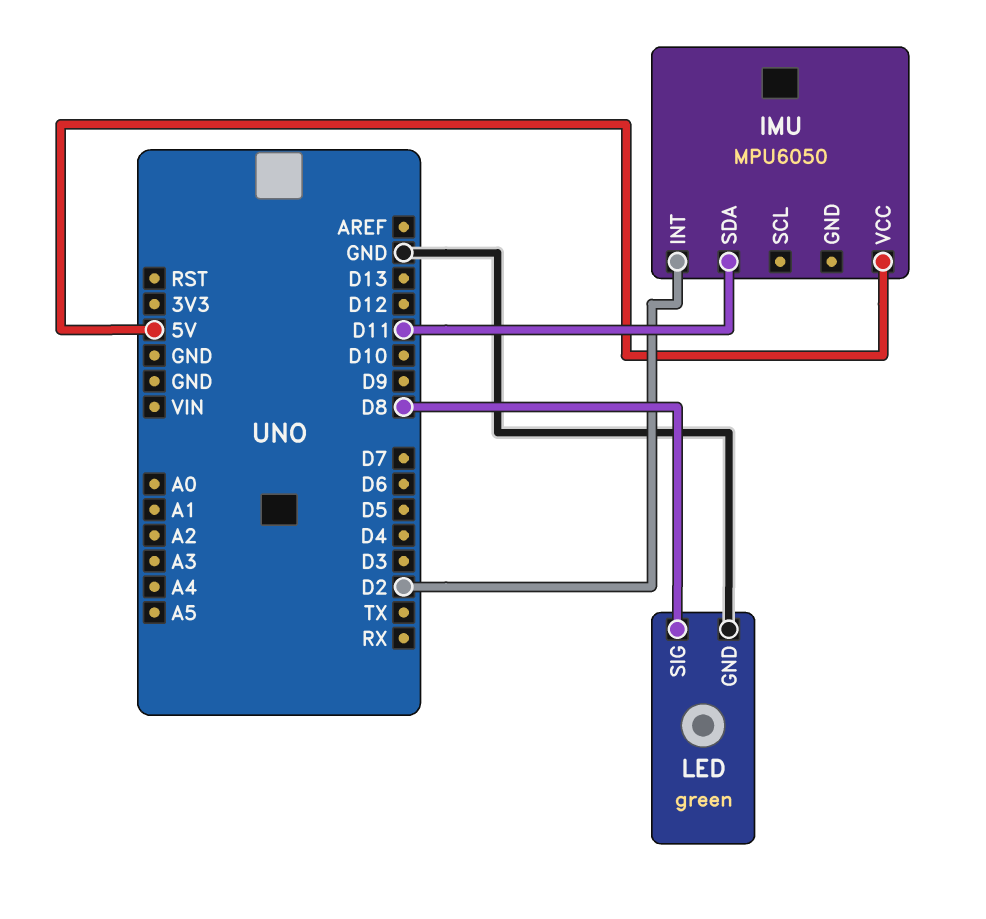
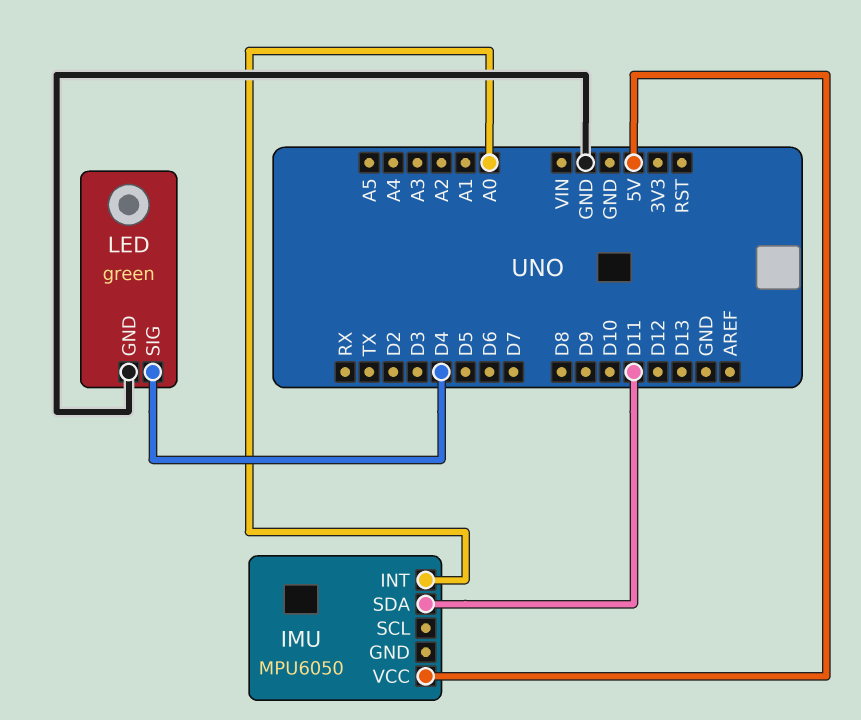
IMU pin INT: D2 -> A0
LED pin SIG: D8 -> D4

